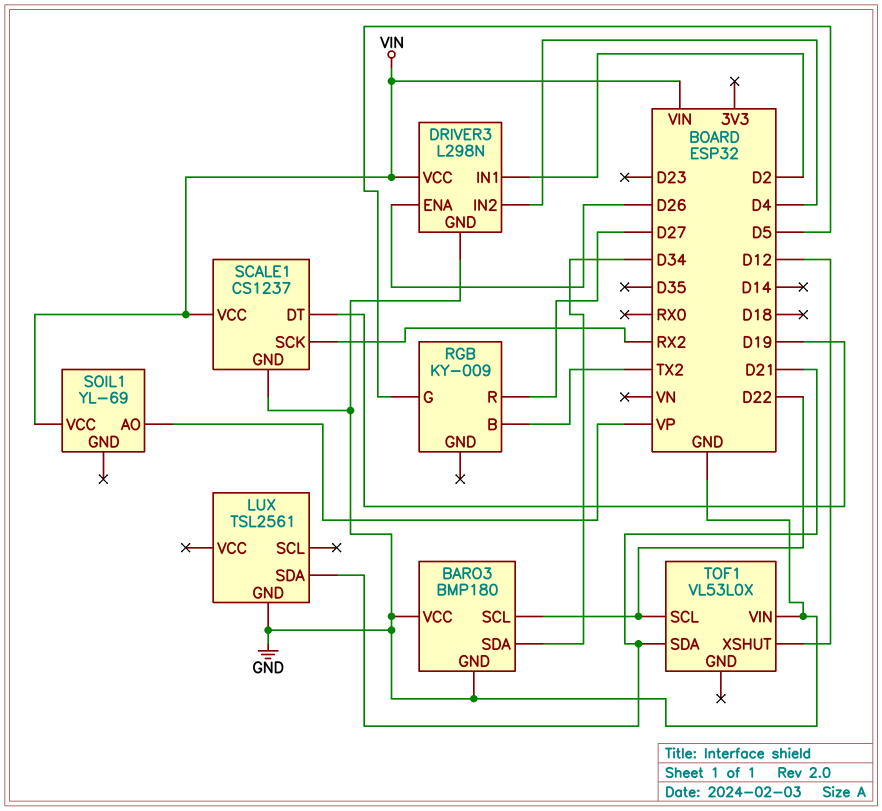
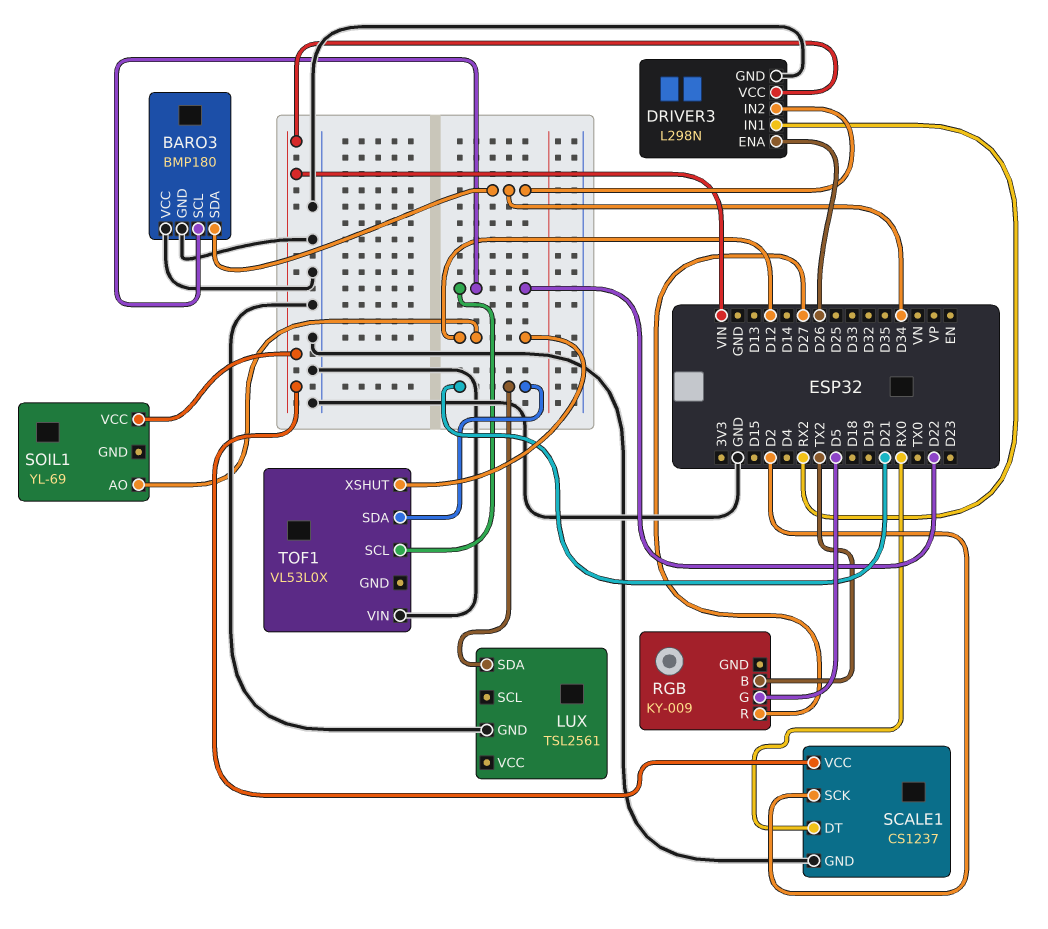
DRIVER3 pin IN1: D2 -> RX2
DRIVER3 pin IN2: D4 -> D34
SCALE1 pin DT: D19 -> RX0
SCALE1 pin SCK: RX2 -> D2
SOIL1 pin AO: VP -> D12

